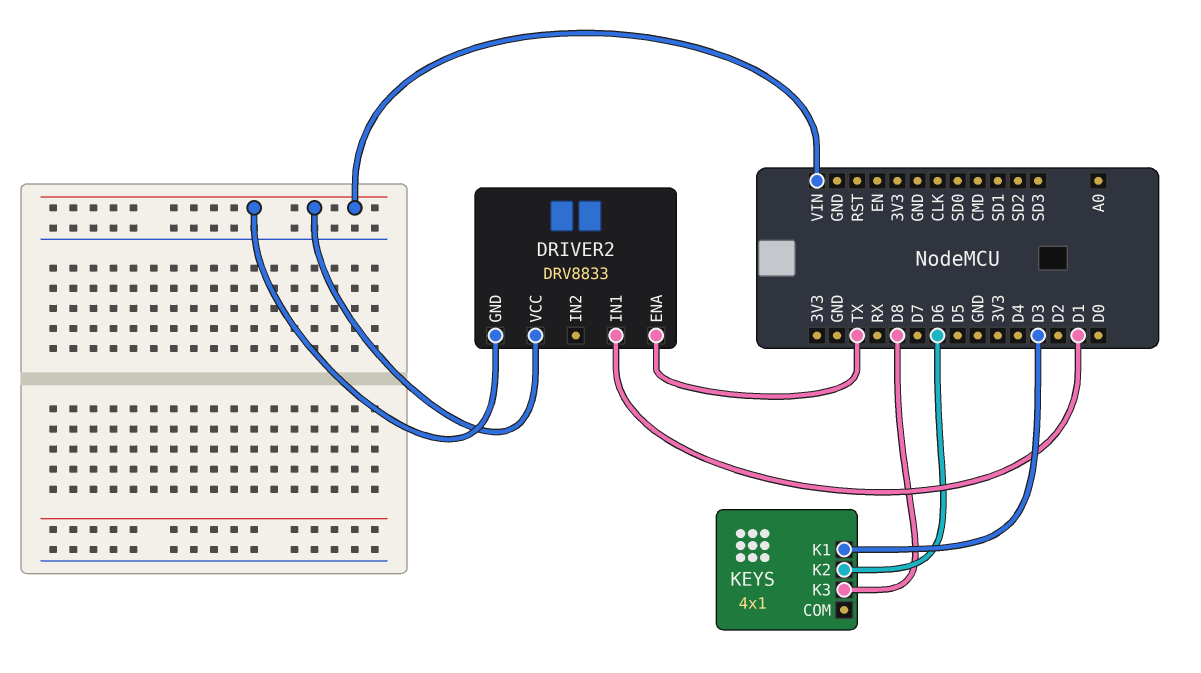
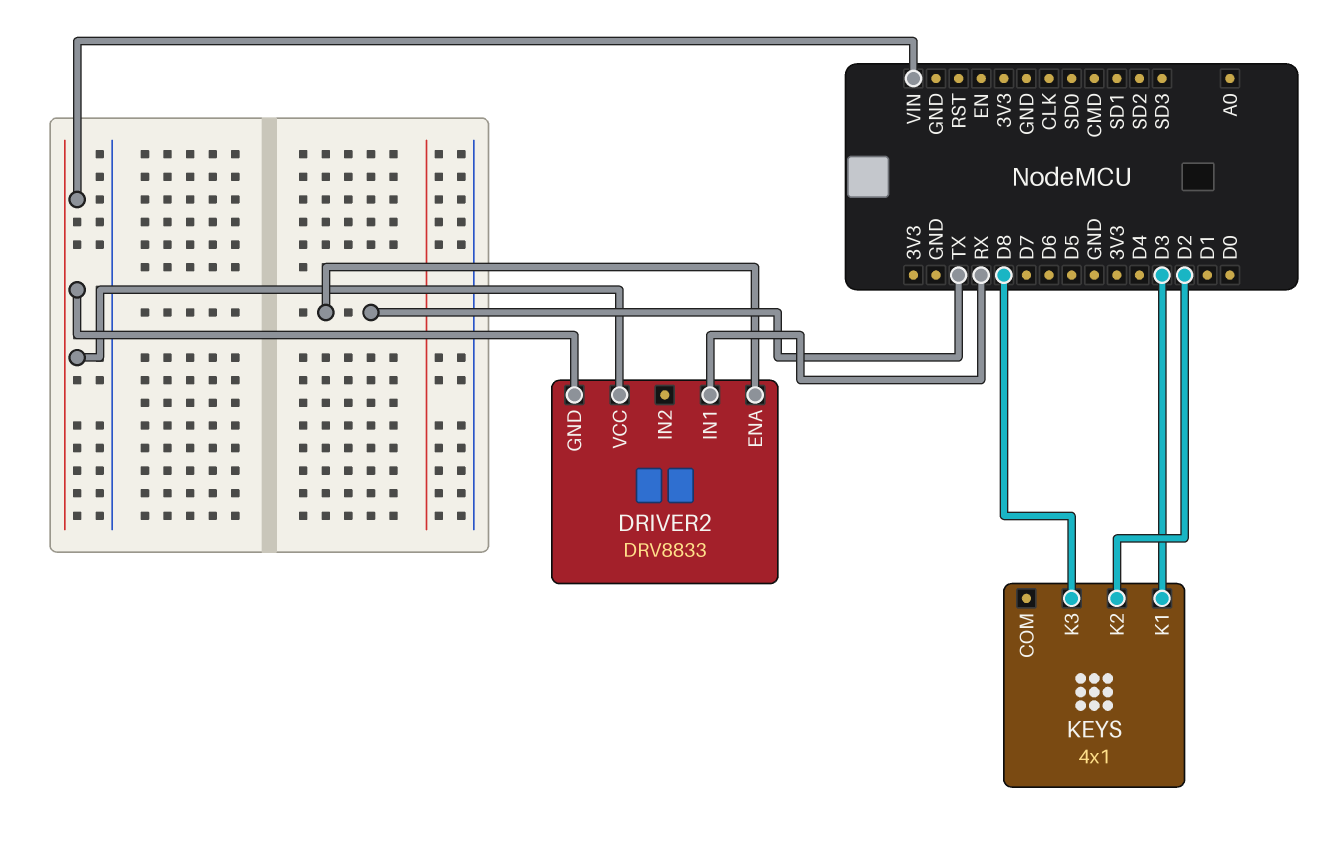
DRIVER2 pin IN1: D1 -> RX
KEYS pin K2: D6 -> D2

